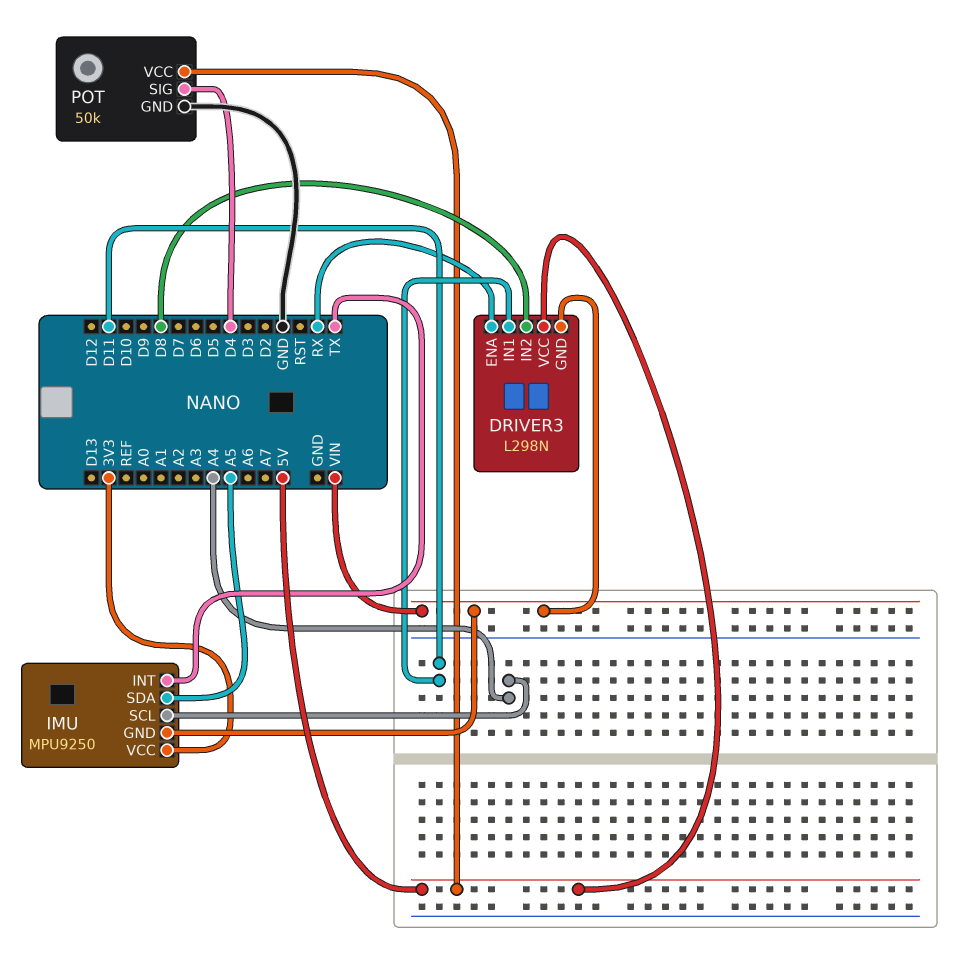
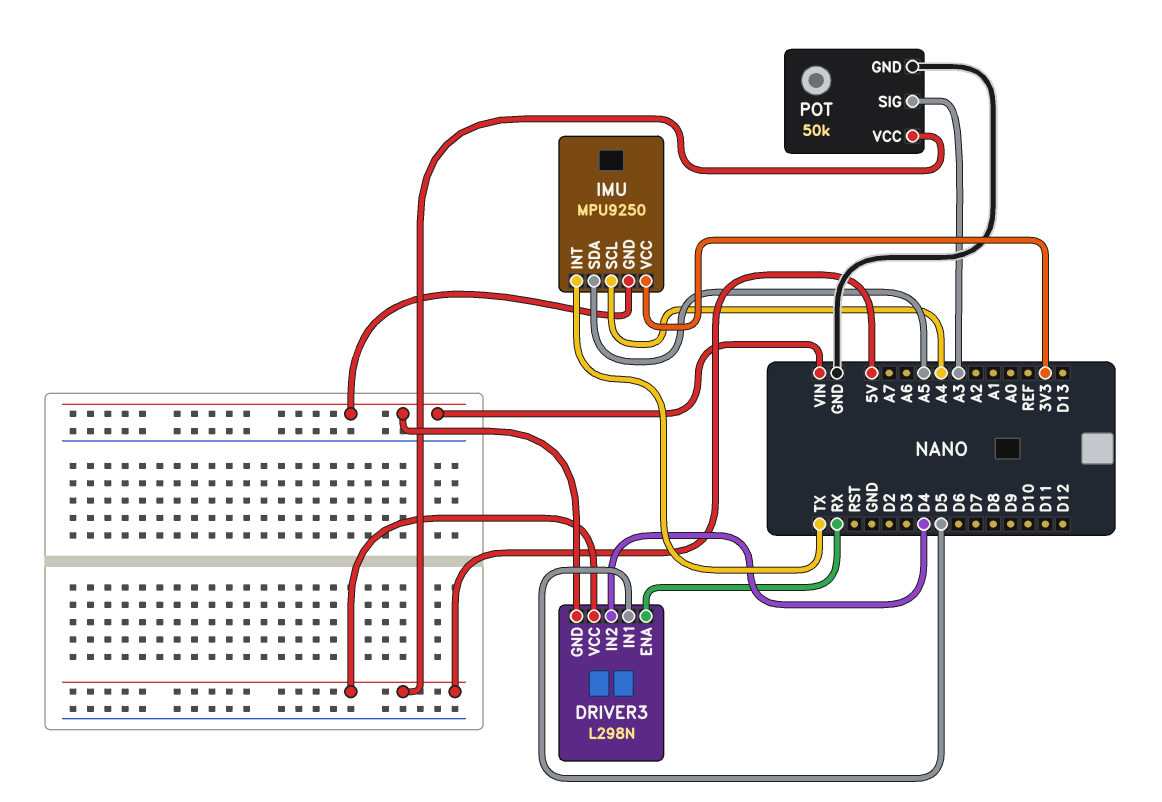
DRIVER3 pin IN1: D11 -> D5
DRIVER3 pin IN2: D8 -> D4
POT pin SIG: D4 -> A3

